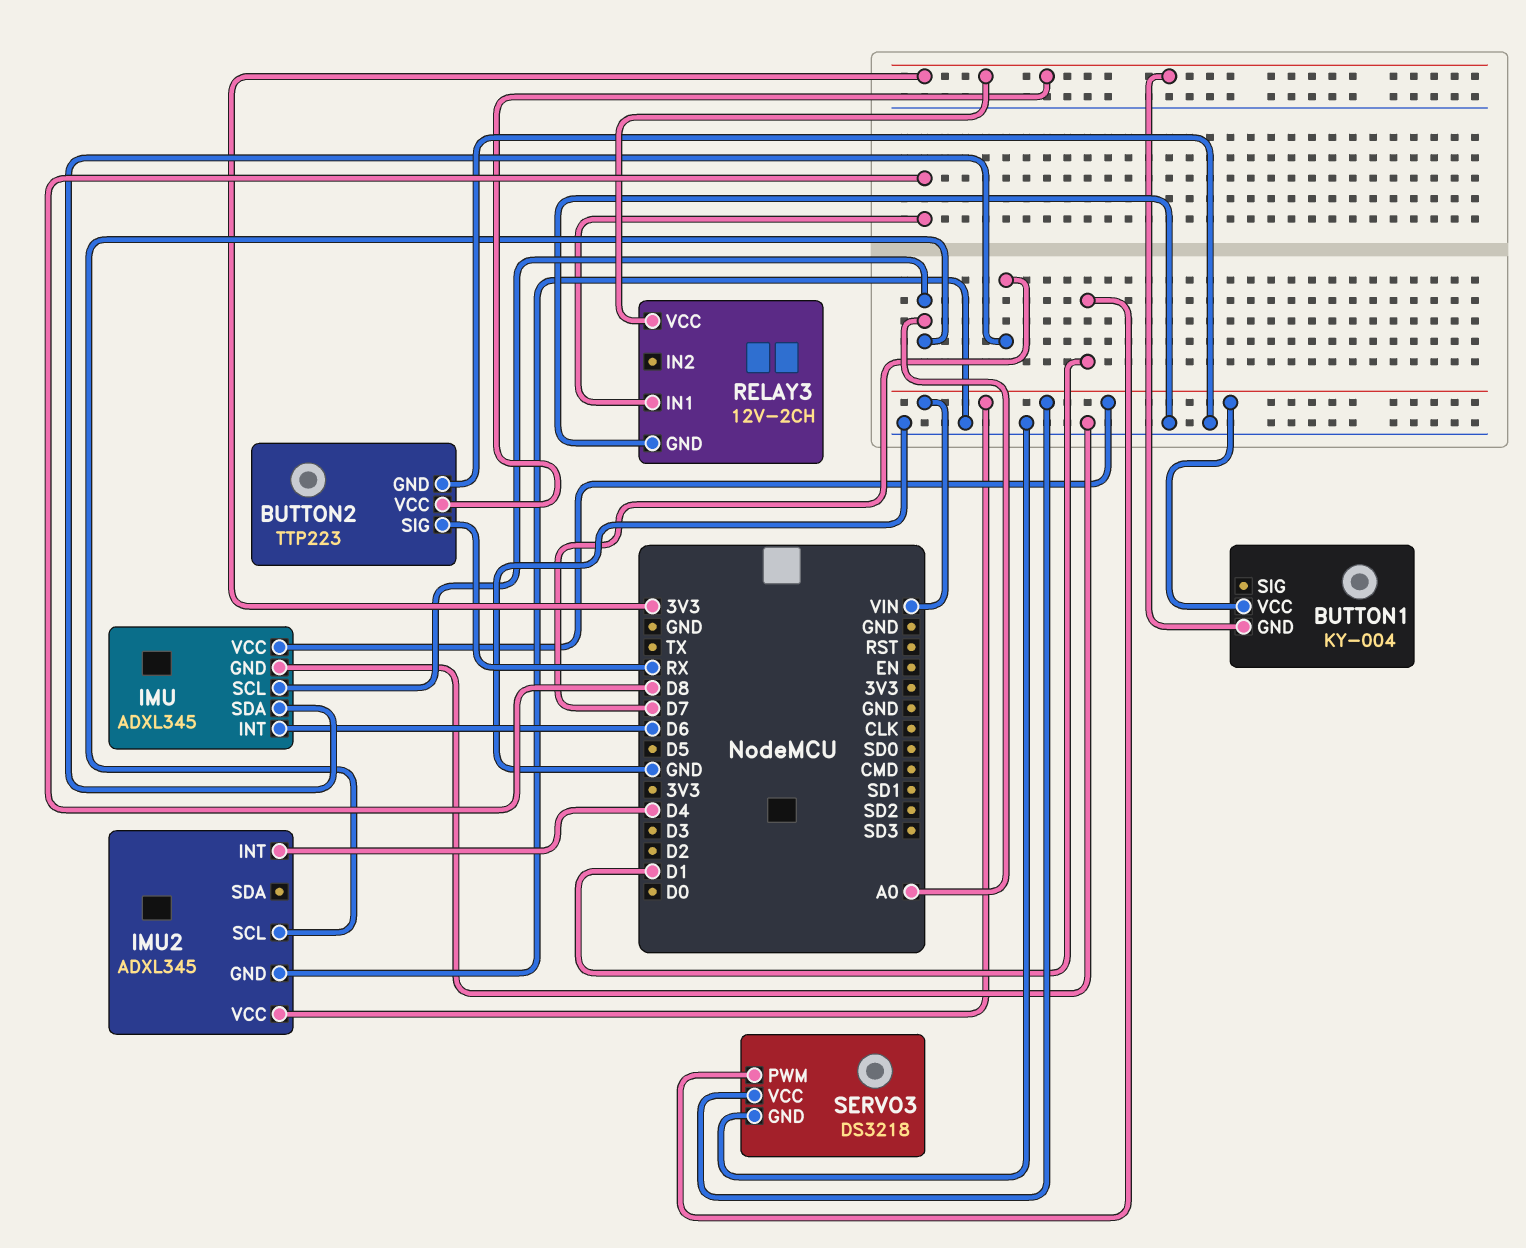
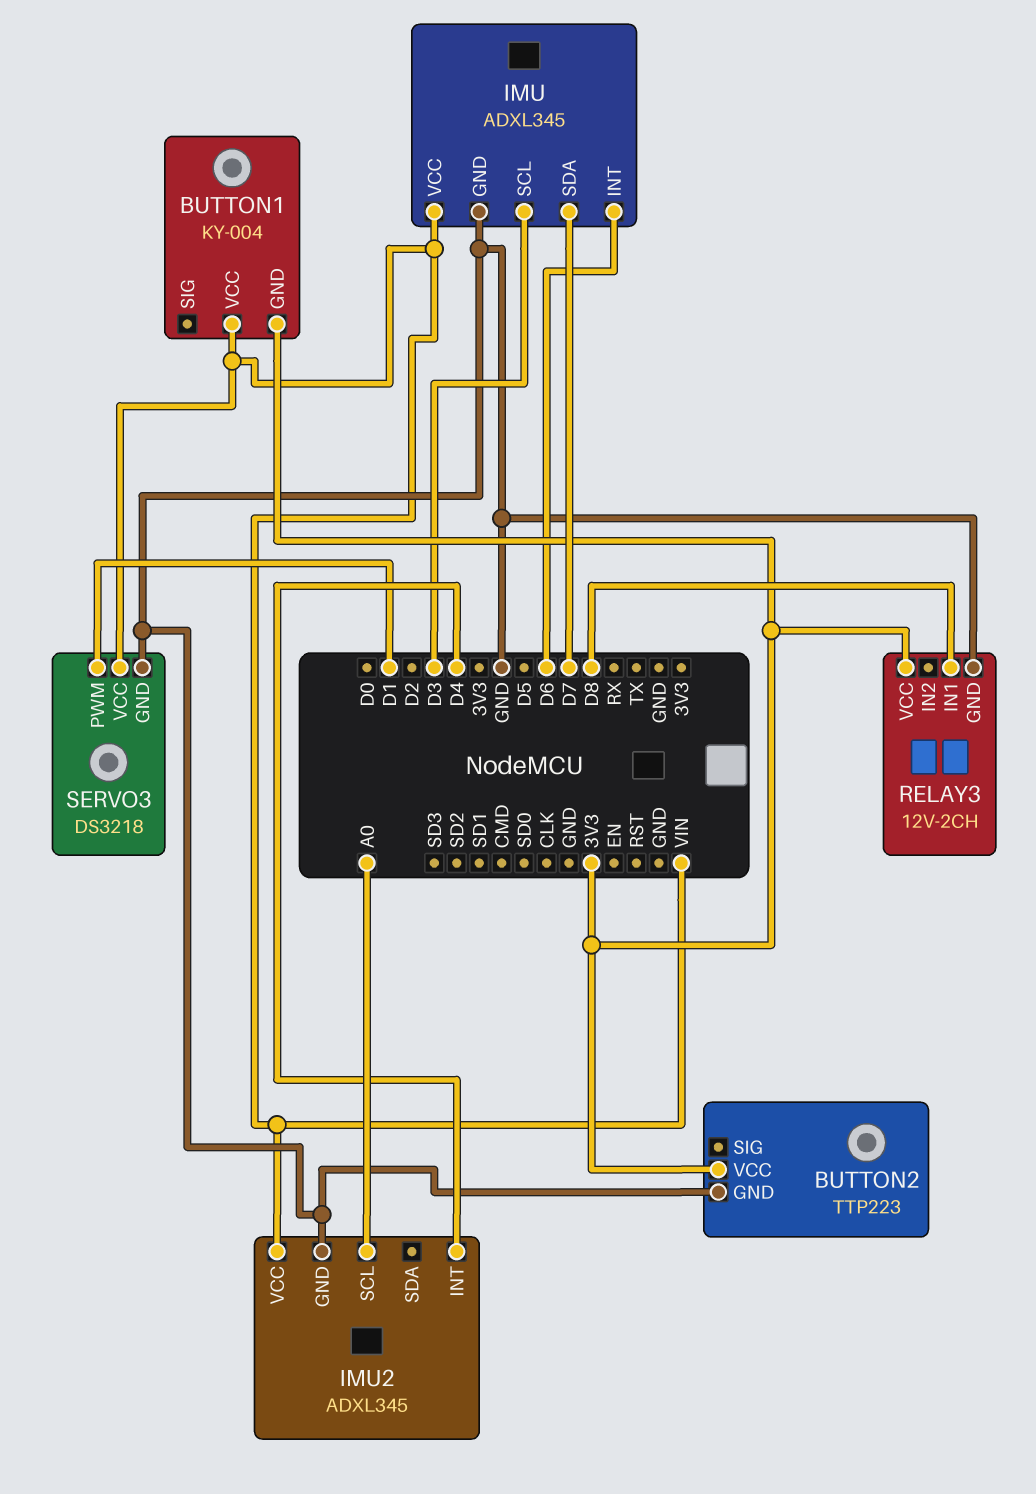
BUTTON2 pin SIG: RX -> none
IMU pin SCL: A0 -> D3

